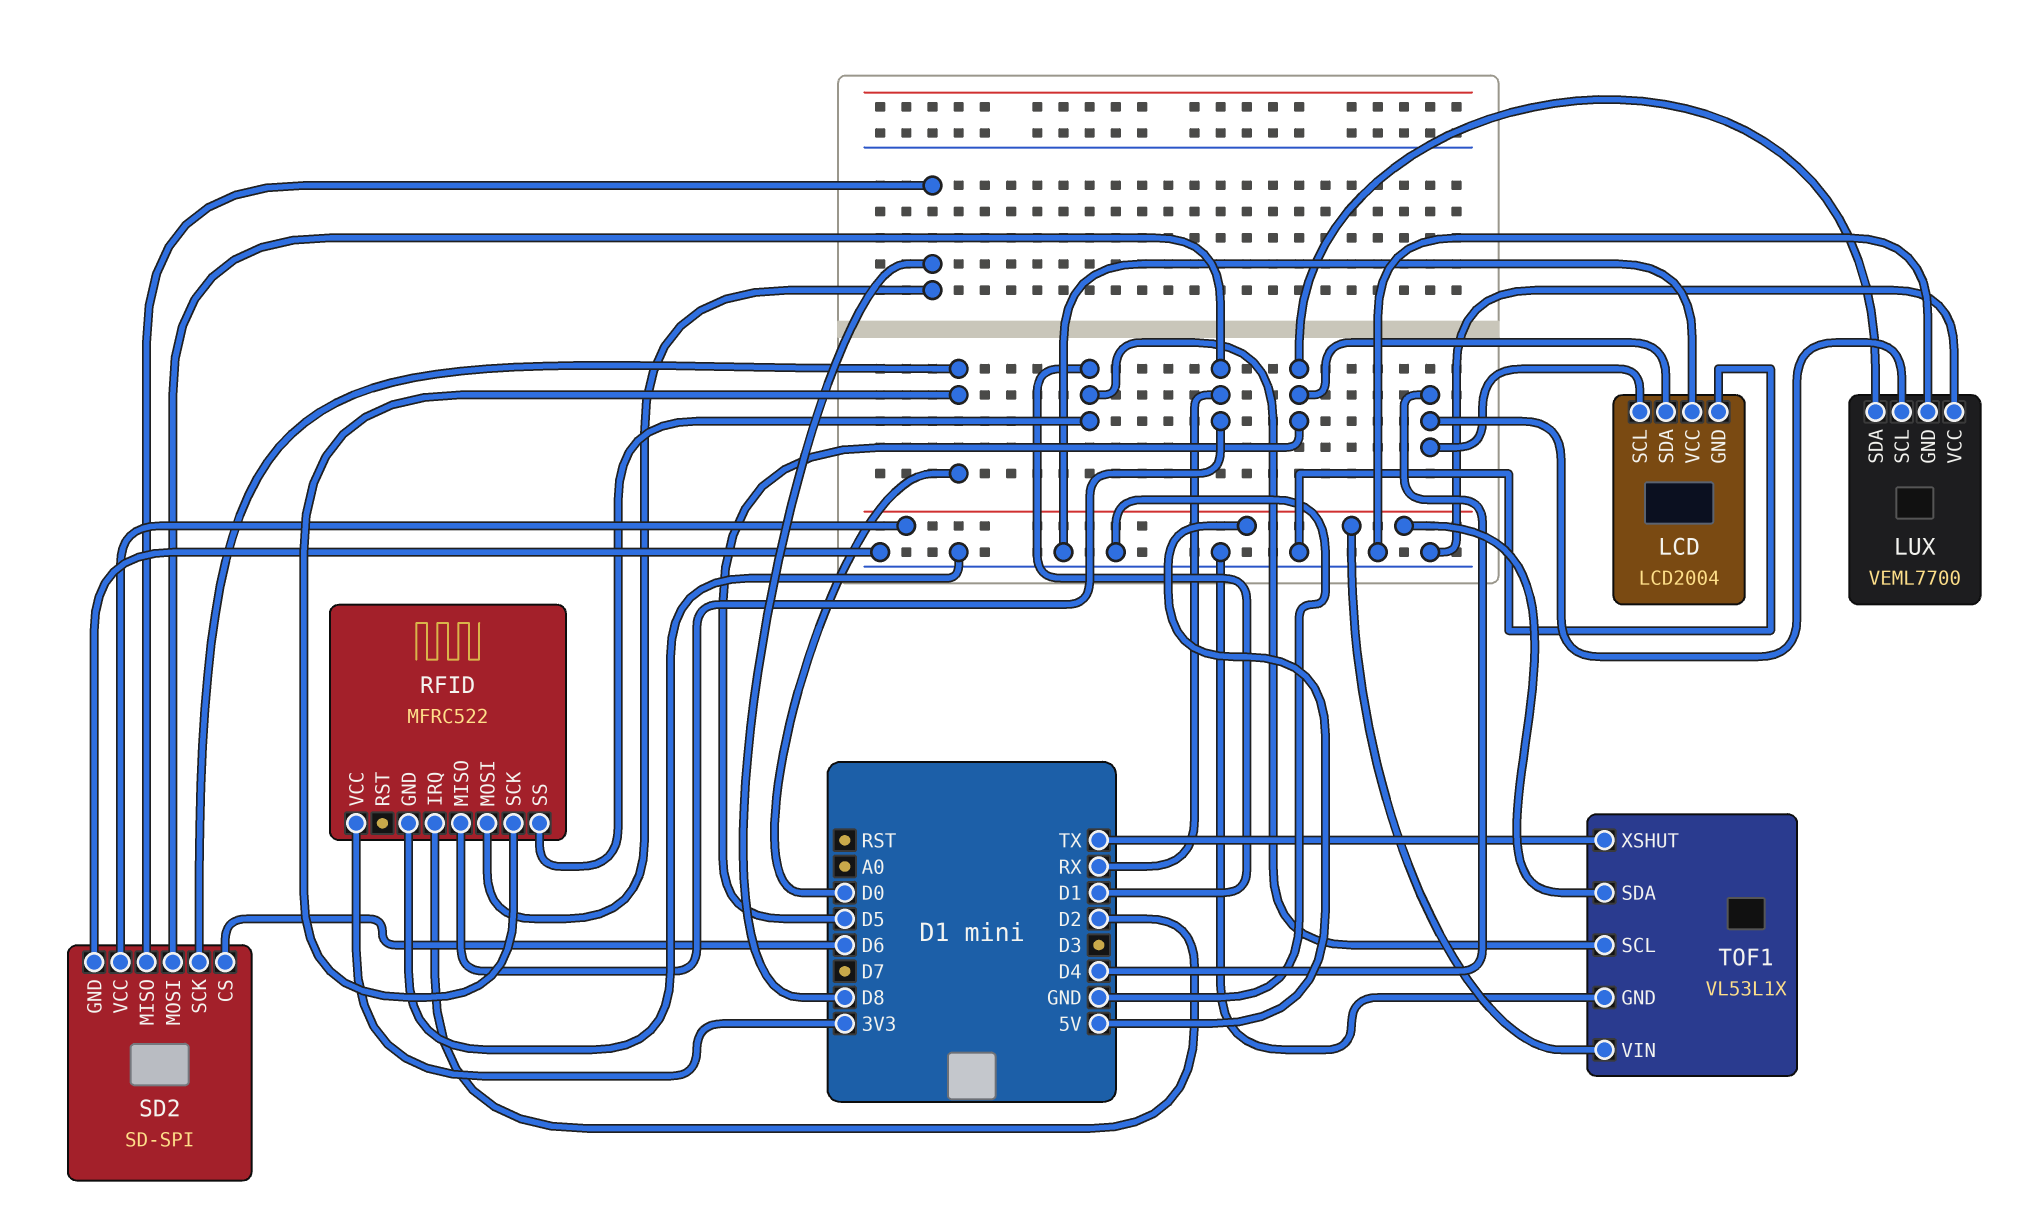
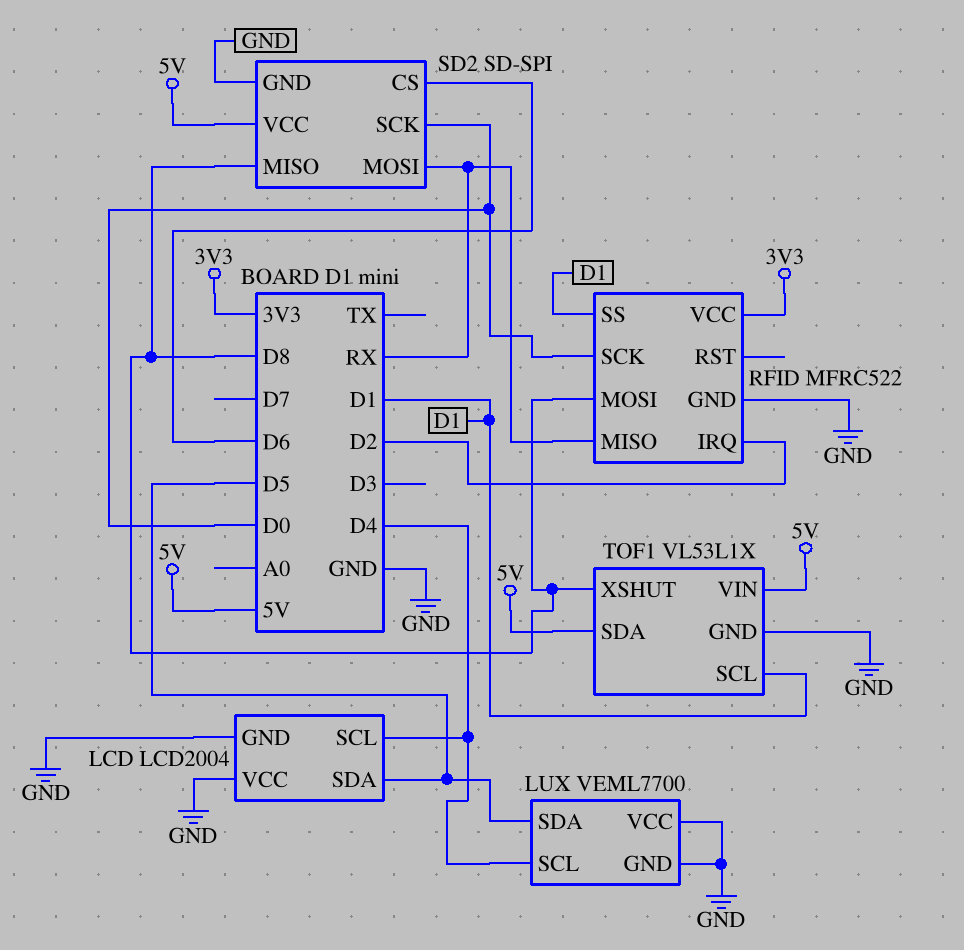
TOF1 pin XSHUT: TX -> D8

